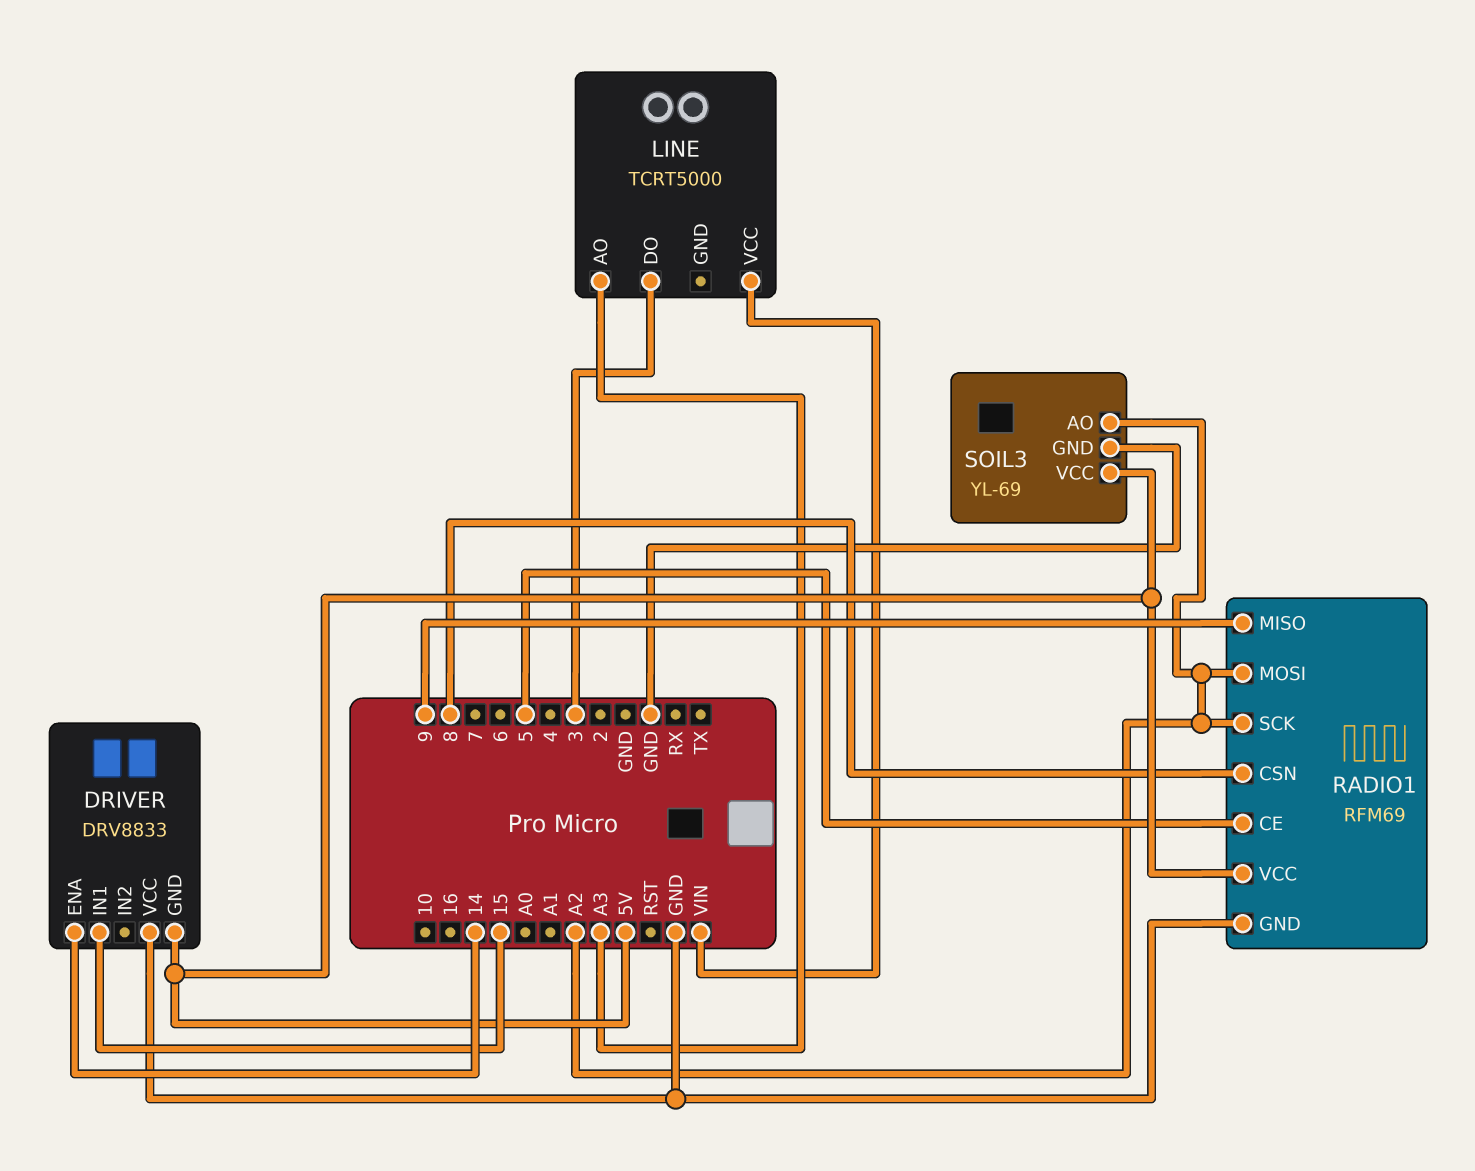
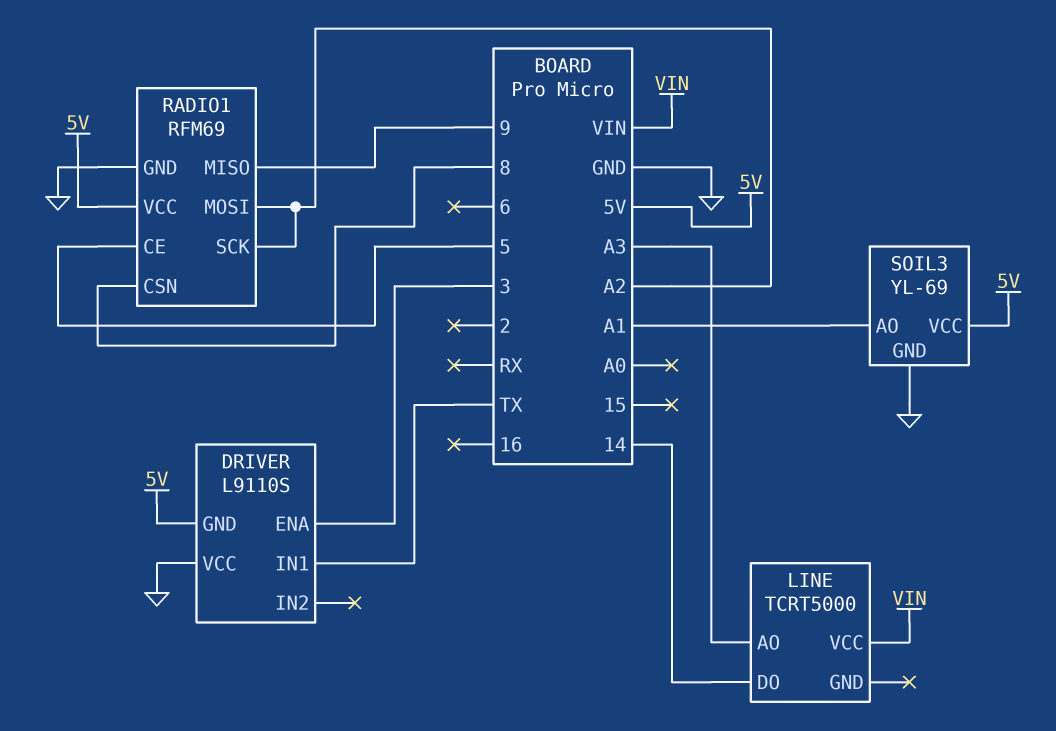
DRIVER: DRV8833 -> L9110S
DRIVER pin ENA: 14 -> 3
DRIVER pin IN1: 15 -> TX
LINE pin DO: 3 -> 14
SOIL3 pin AO: A2 -> A1

